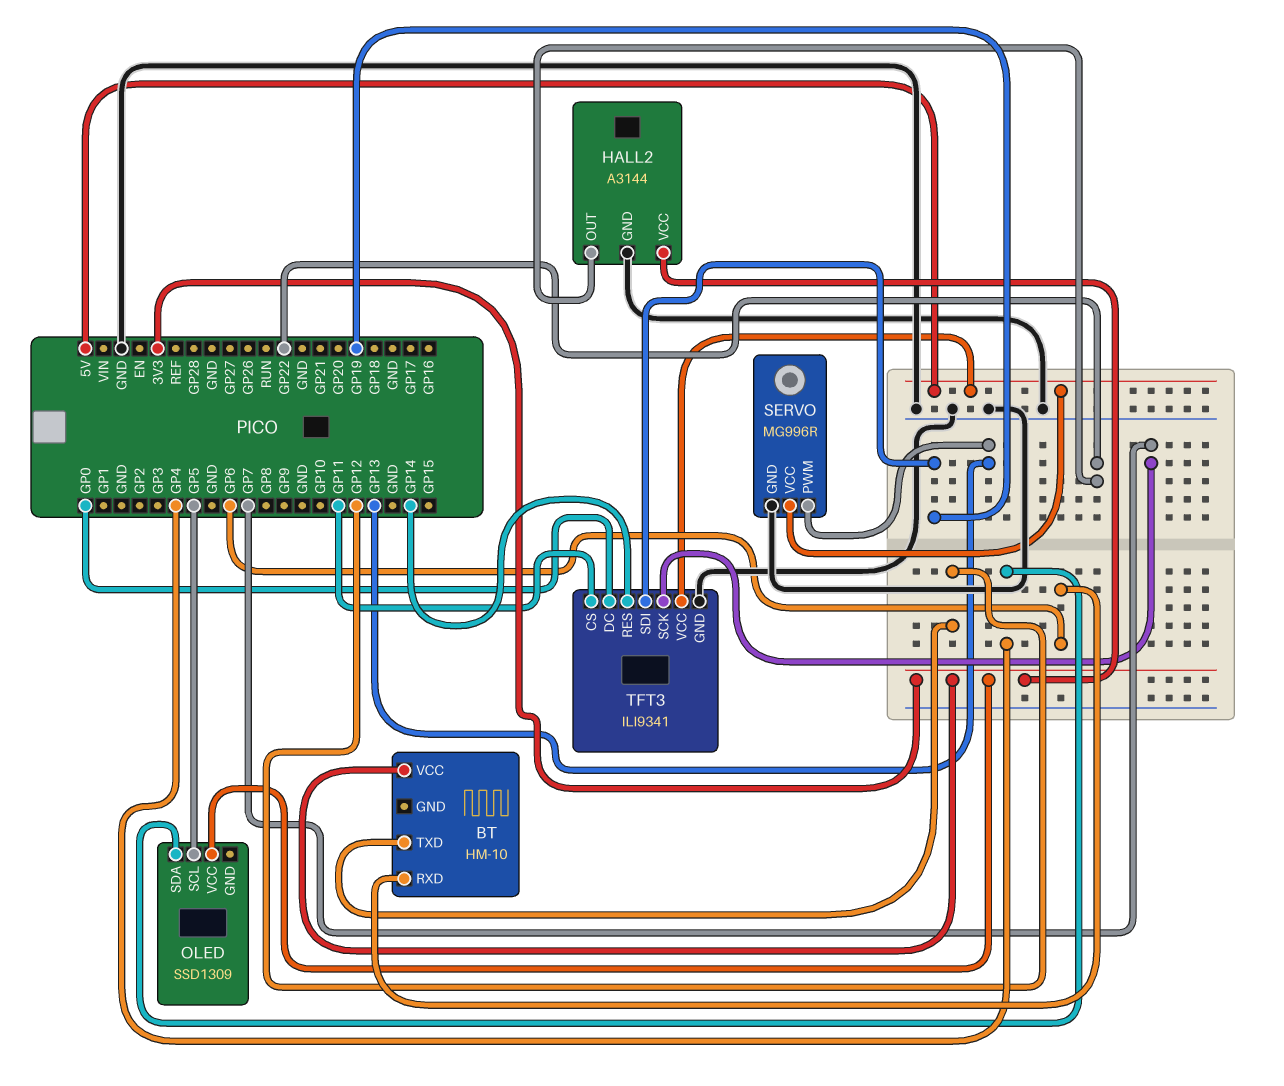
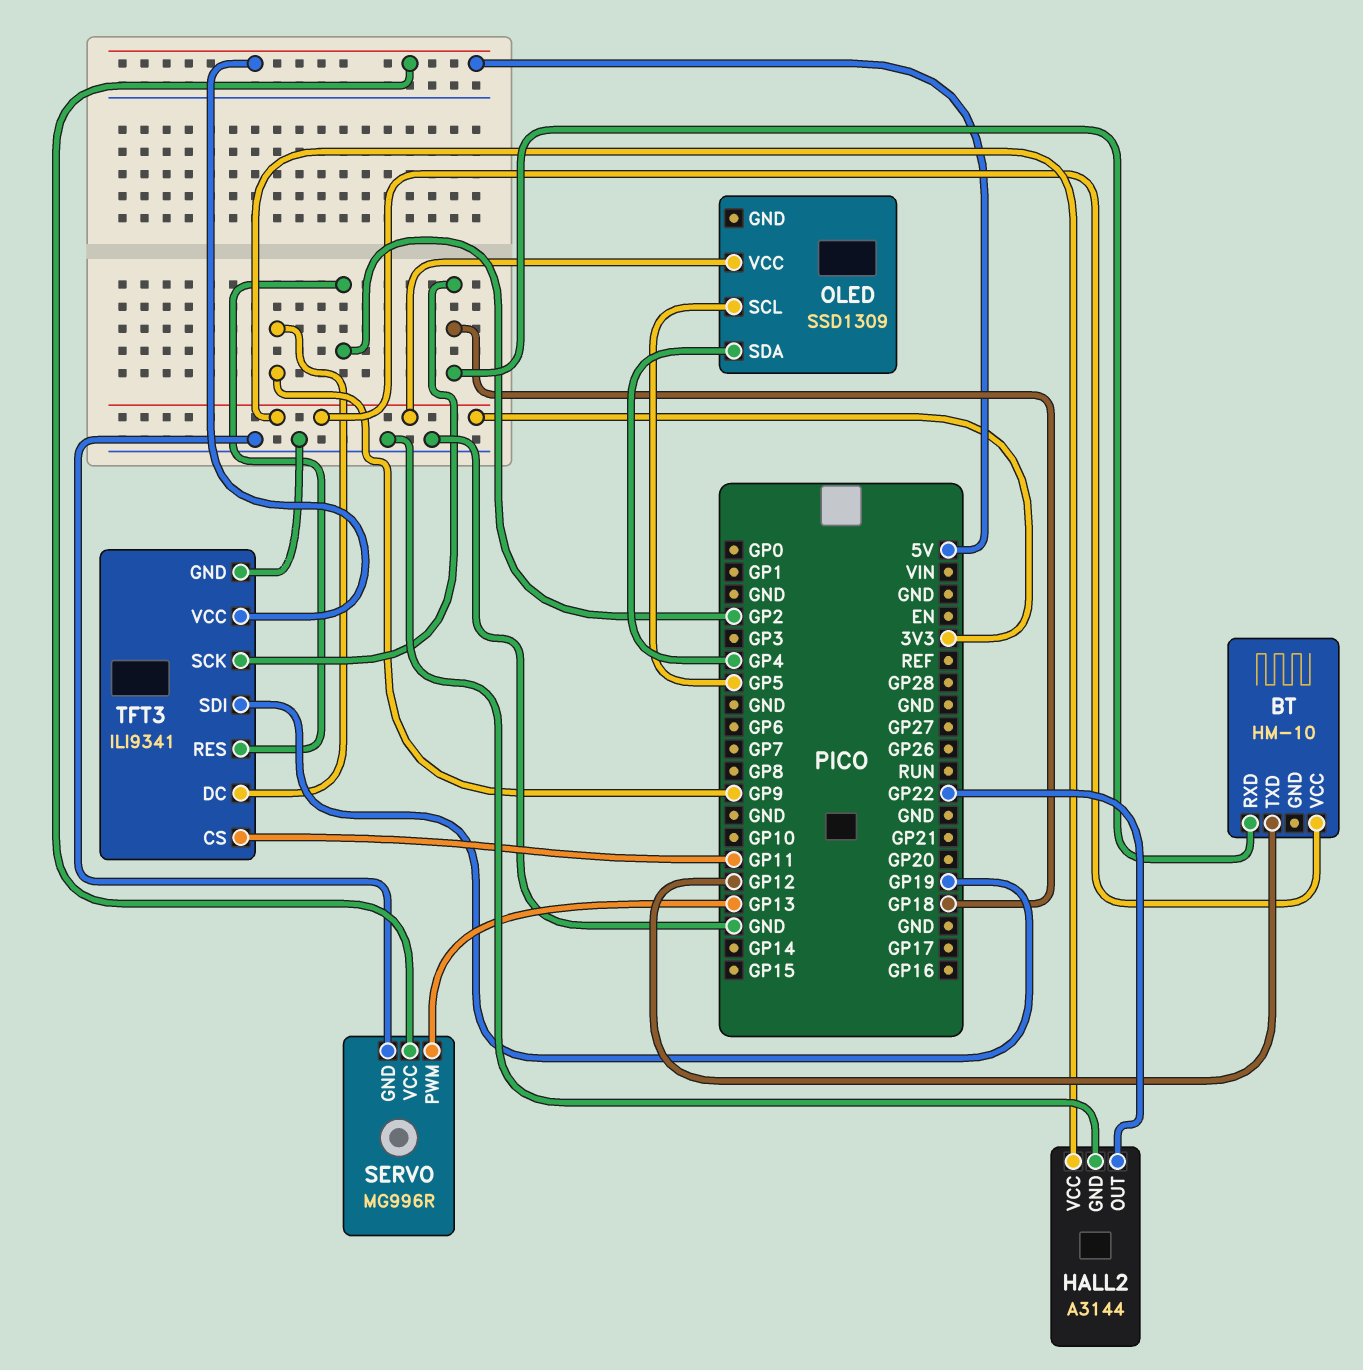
BT pin RXD: GP6 -> GP18
TFT3 pin DC: GP0 -> GP9
TFT3 pin RES: GP14 -> GP2
TFT3 pin SCK: GP7 -> GP18

